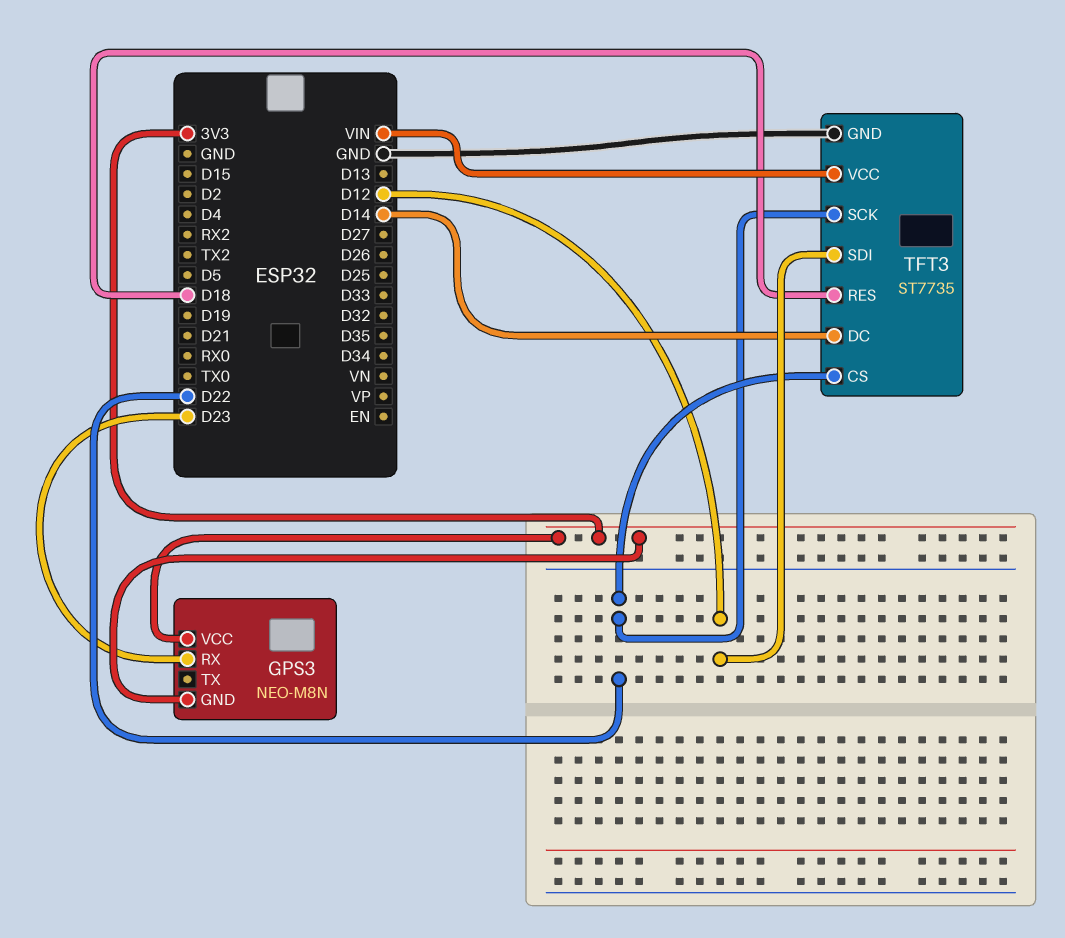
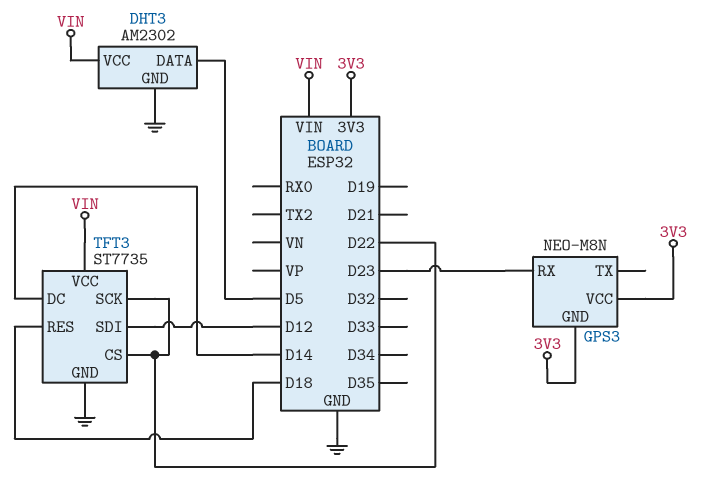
DHT3: none -> AM2302
DHT3 pin DATA: none -> D5
DHT3 pin GND: none -> GND
DHT3 pin VCC: none -> VIN

